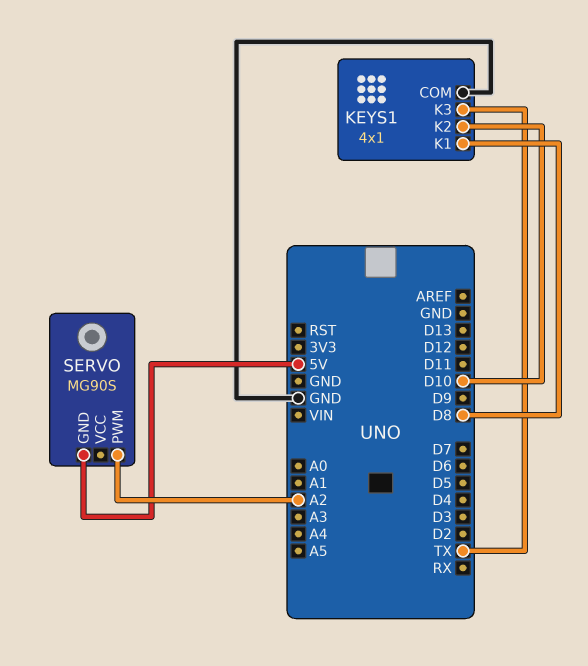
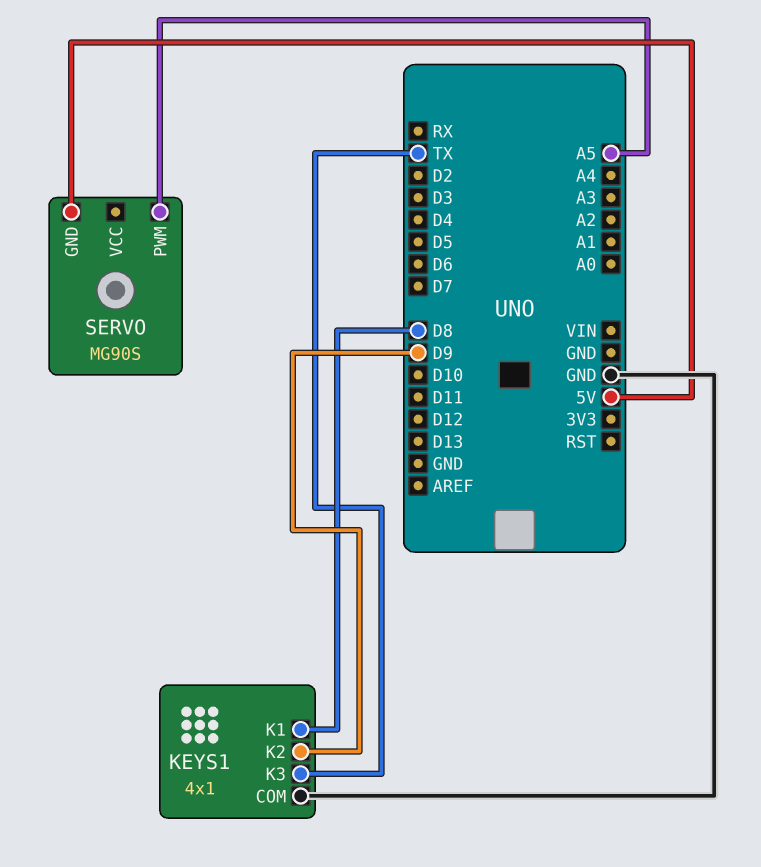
KEYS1 pin K2: D10 -> D9
SERVO pin PWM: A2 -> A5

